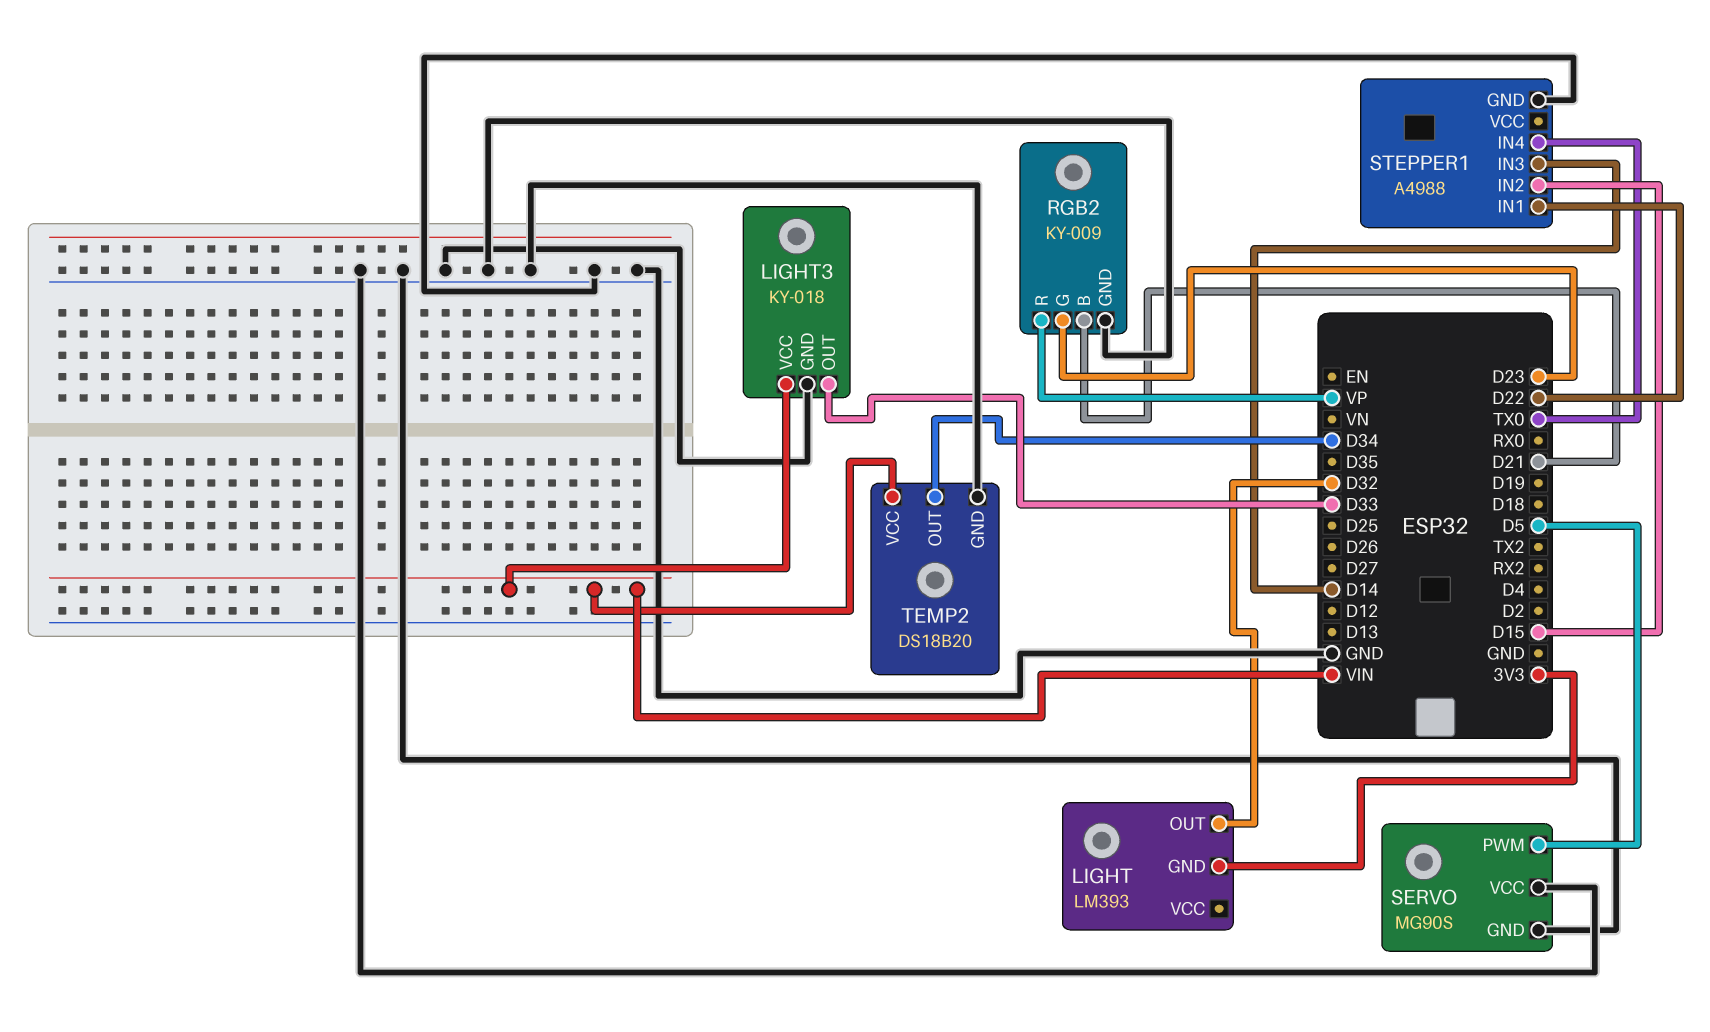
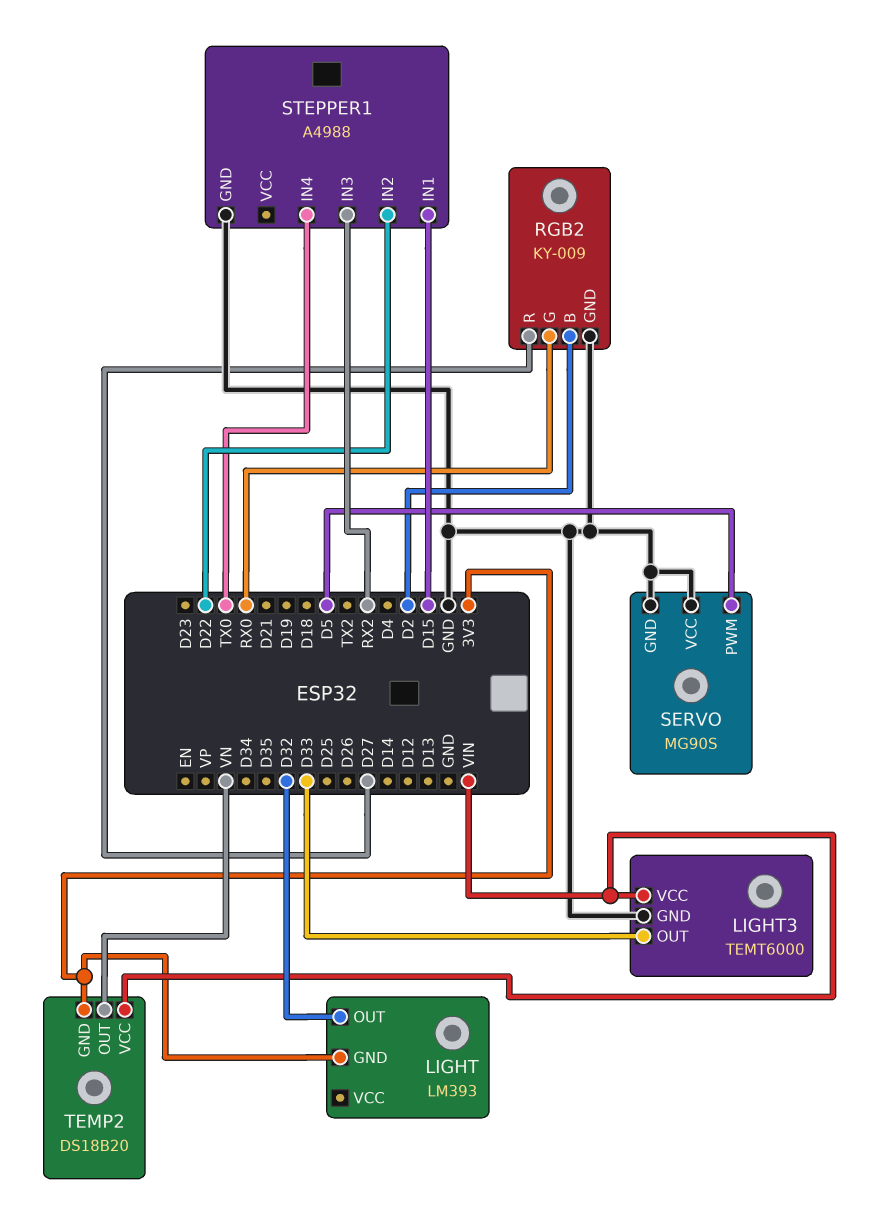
LIGHT3: KY-018 -> TEMT6000
RGB2 pin B: D21 -> D2
RGB2 pin G: D23 -> RX0
RGB2 pin R: VP -> D27
STEPPER1 pin IN1: D22 -> D15
STEPPER1 pin IN2: D15 -> D22
STEPPER1 pin IN3: D14 -> RX2
TEMP2 pin GND: GND -> 3V3
TEMP2 pin OUT: D34 -> VN

